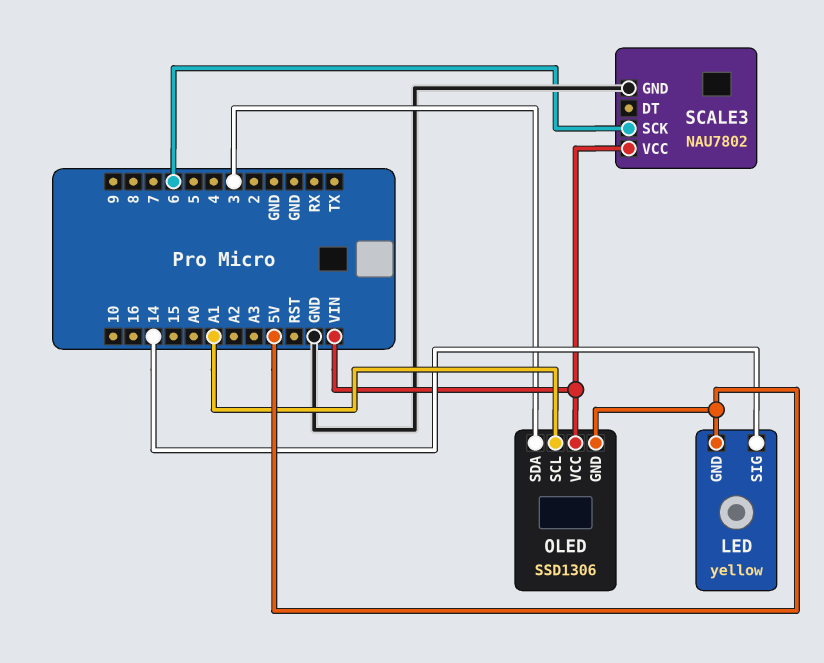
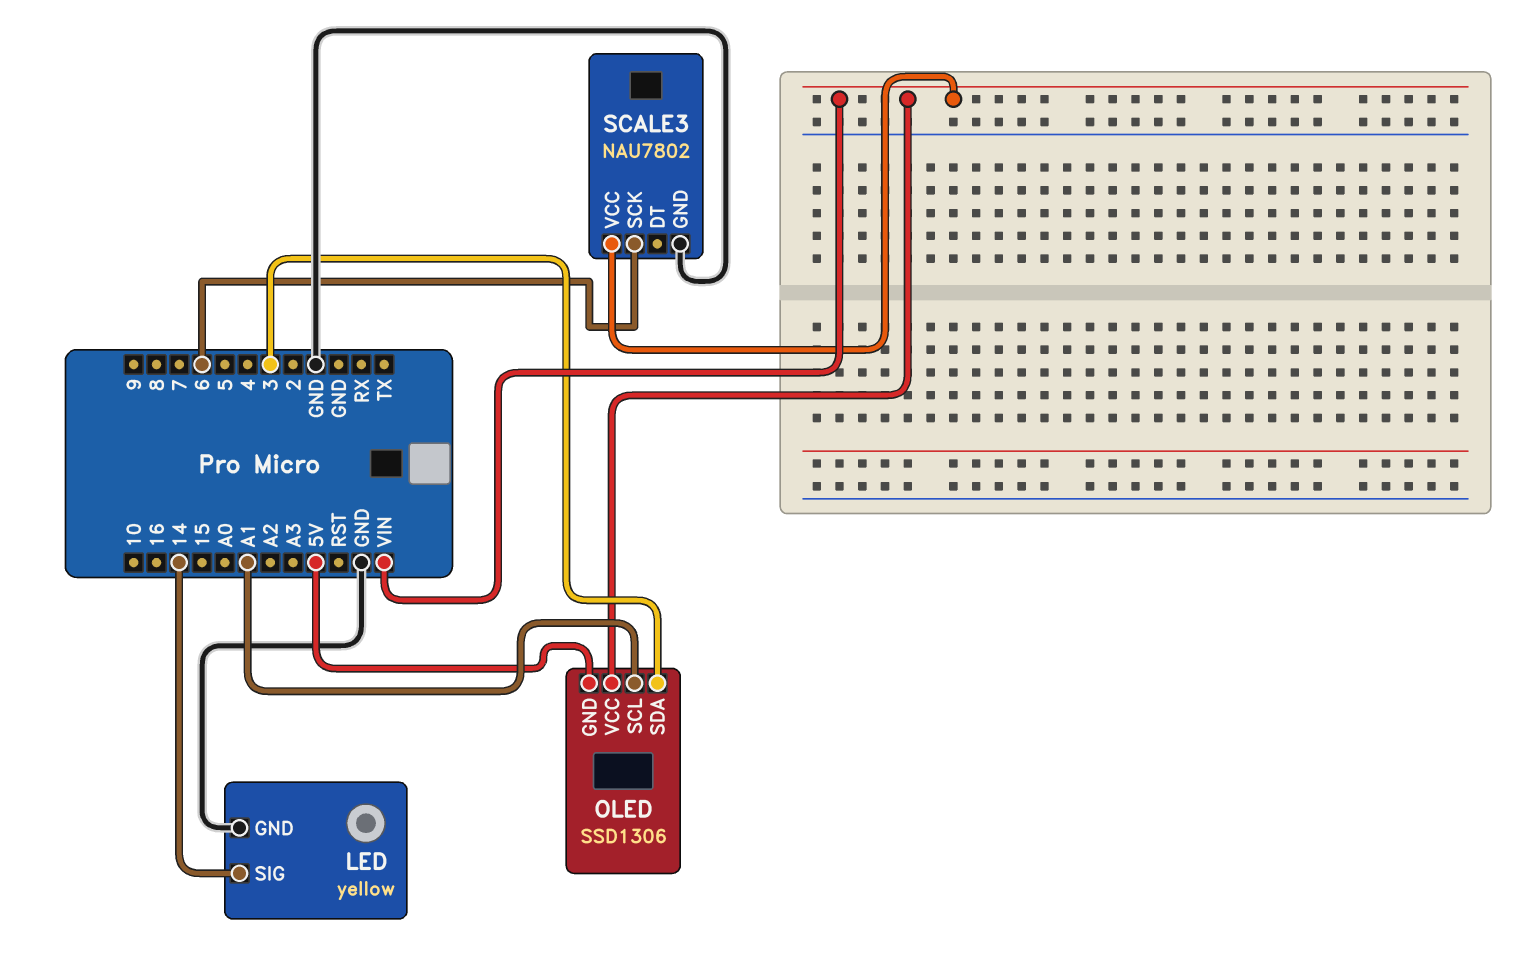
LED pin GND: 5V -> GND

